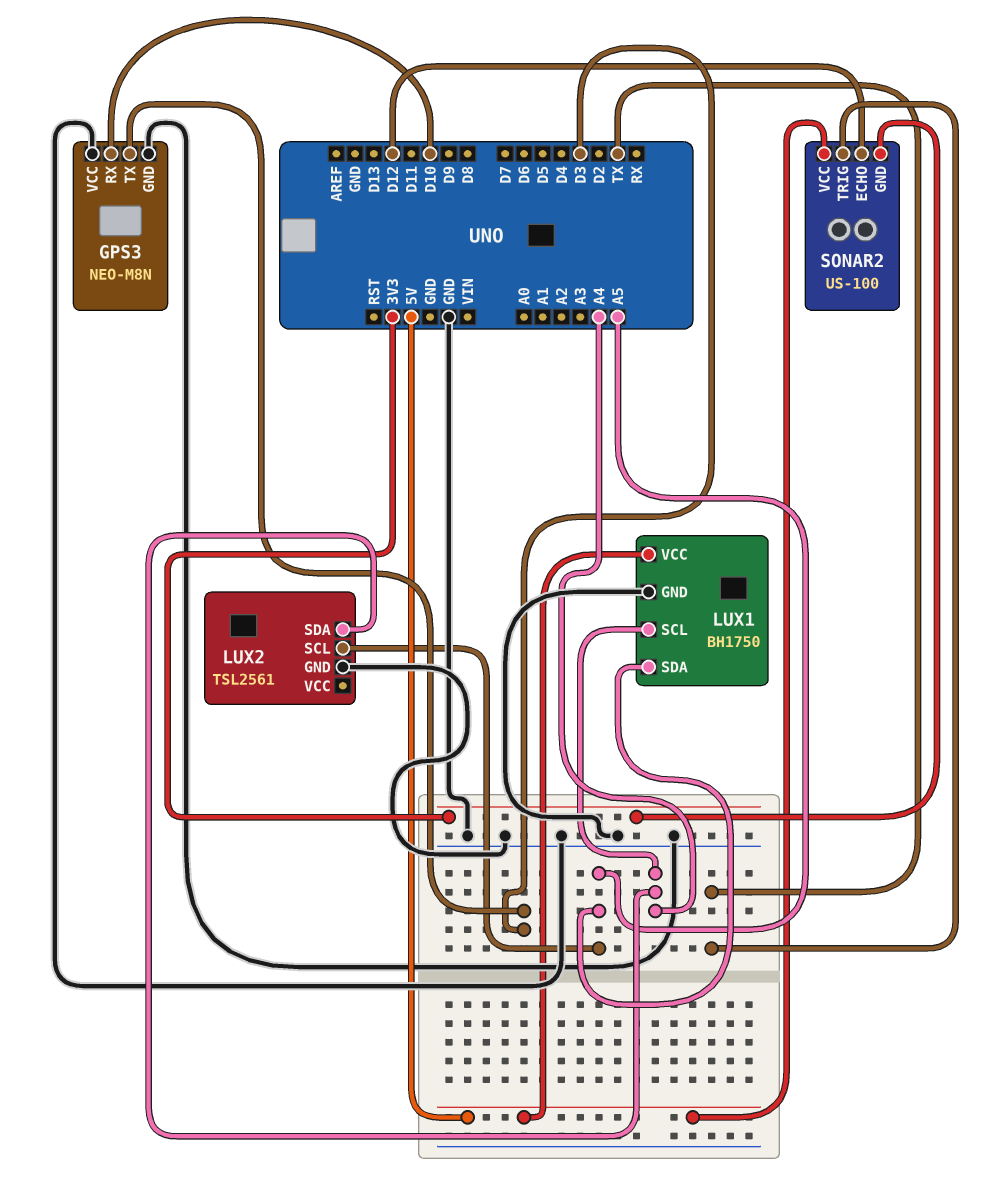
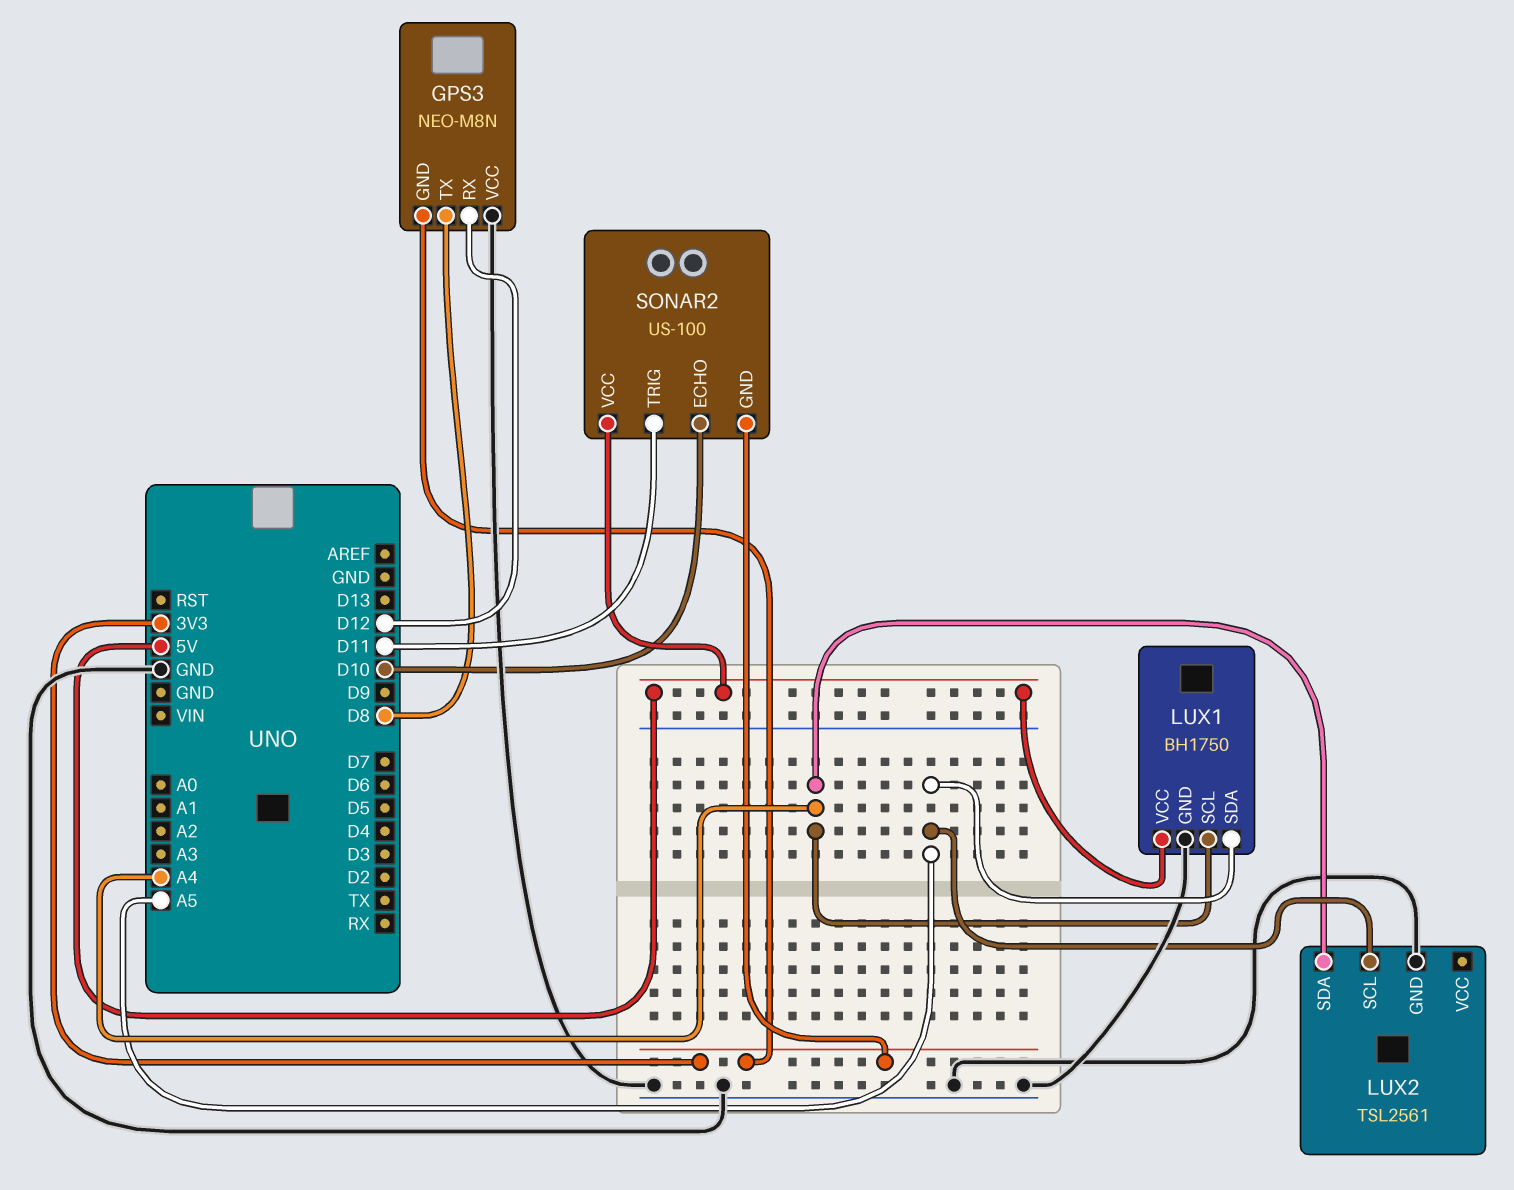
GPS3 pin GND: GND -> 3V3
GPS3 pin RX: D10 -> D12
GPS3 pin TX: D3 -> D8
SONAR2 pin ECHO: D12 -> D10
SONAR2 pin TRIG: TX -> D11

